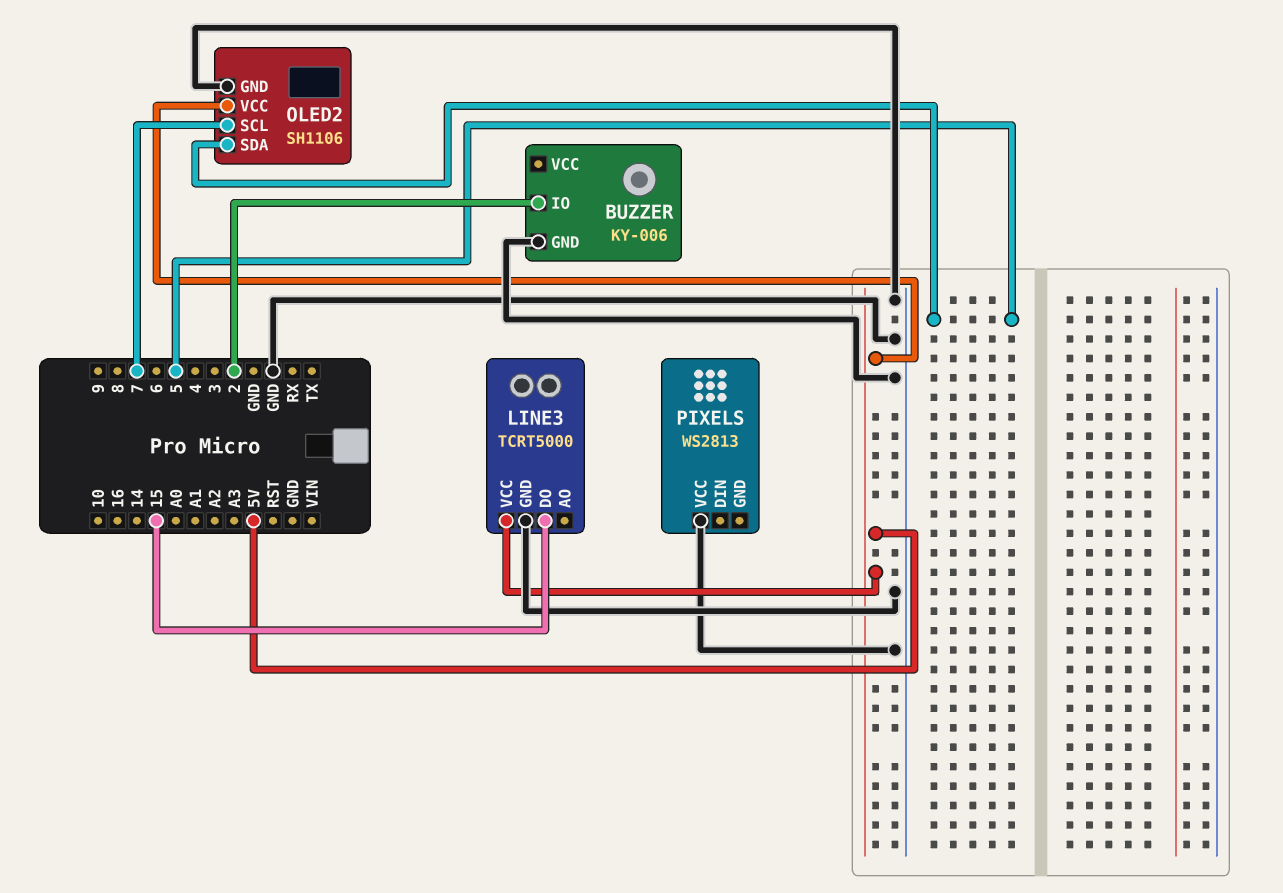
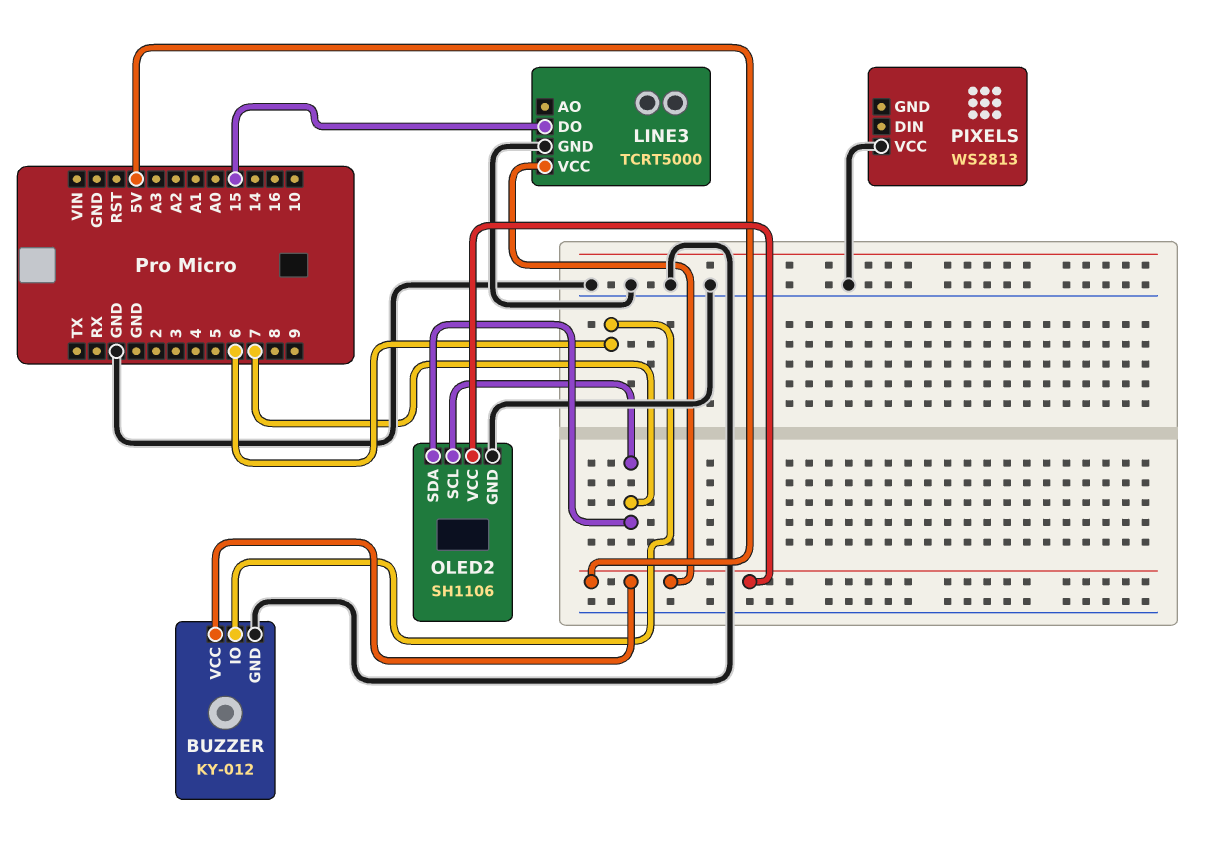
BUZZER: KY-006 -> KY-012
BUZZER pin IO: 2 -> 6
BUZZER pin VCC: none -> 5V
OLED2 pin SDA: 5 -> 7

